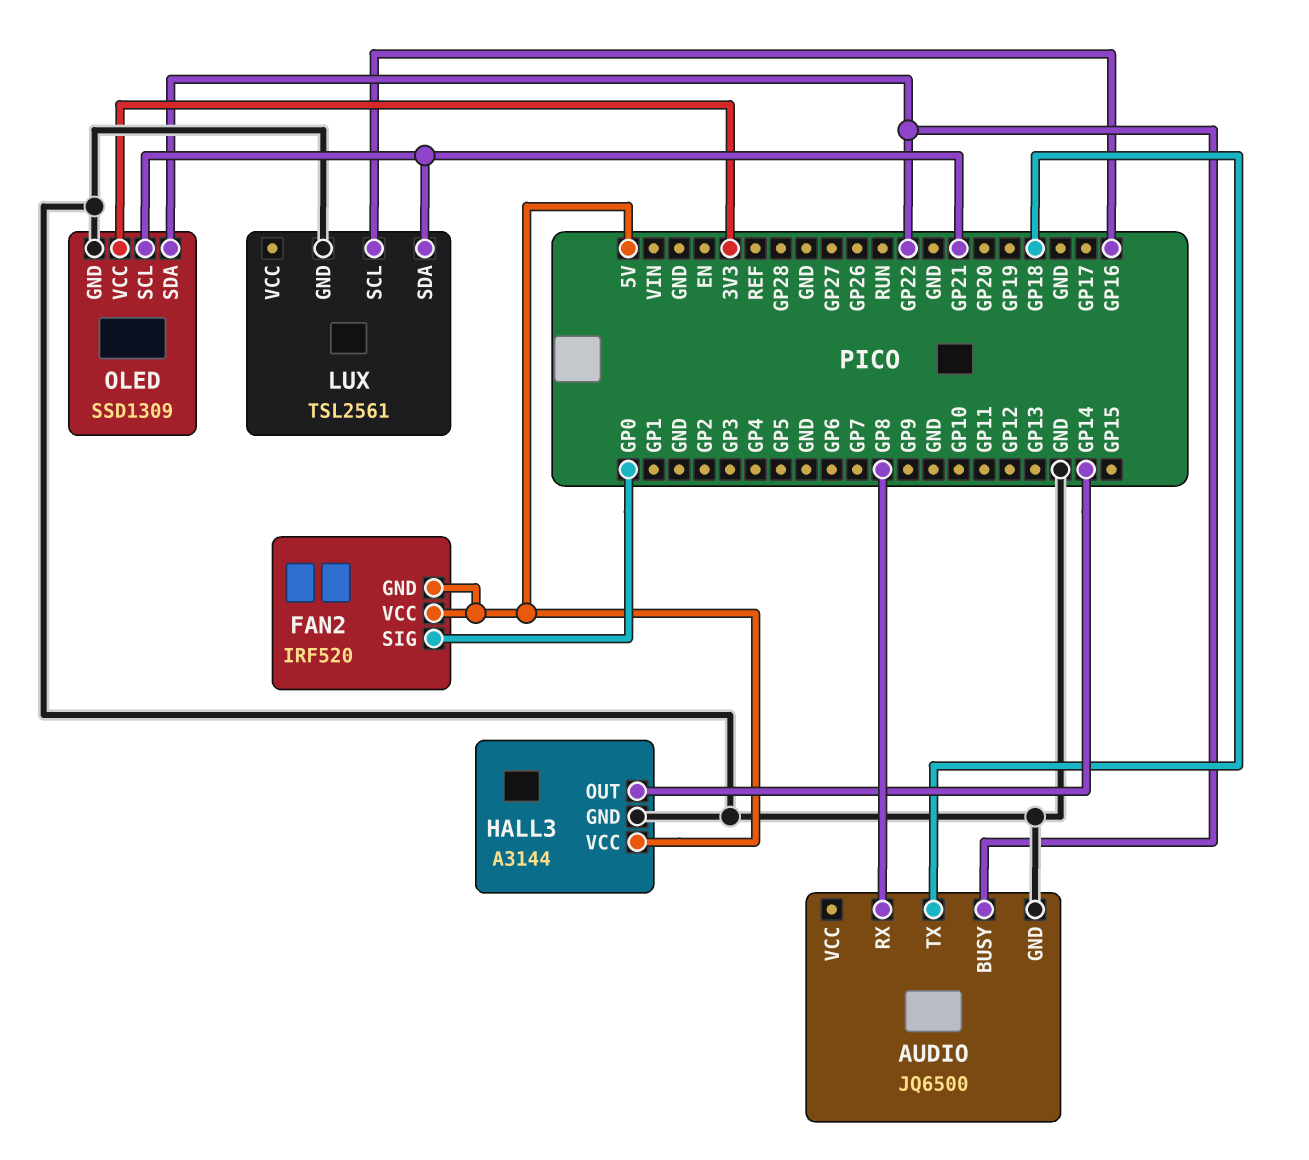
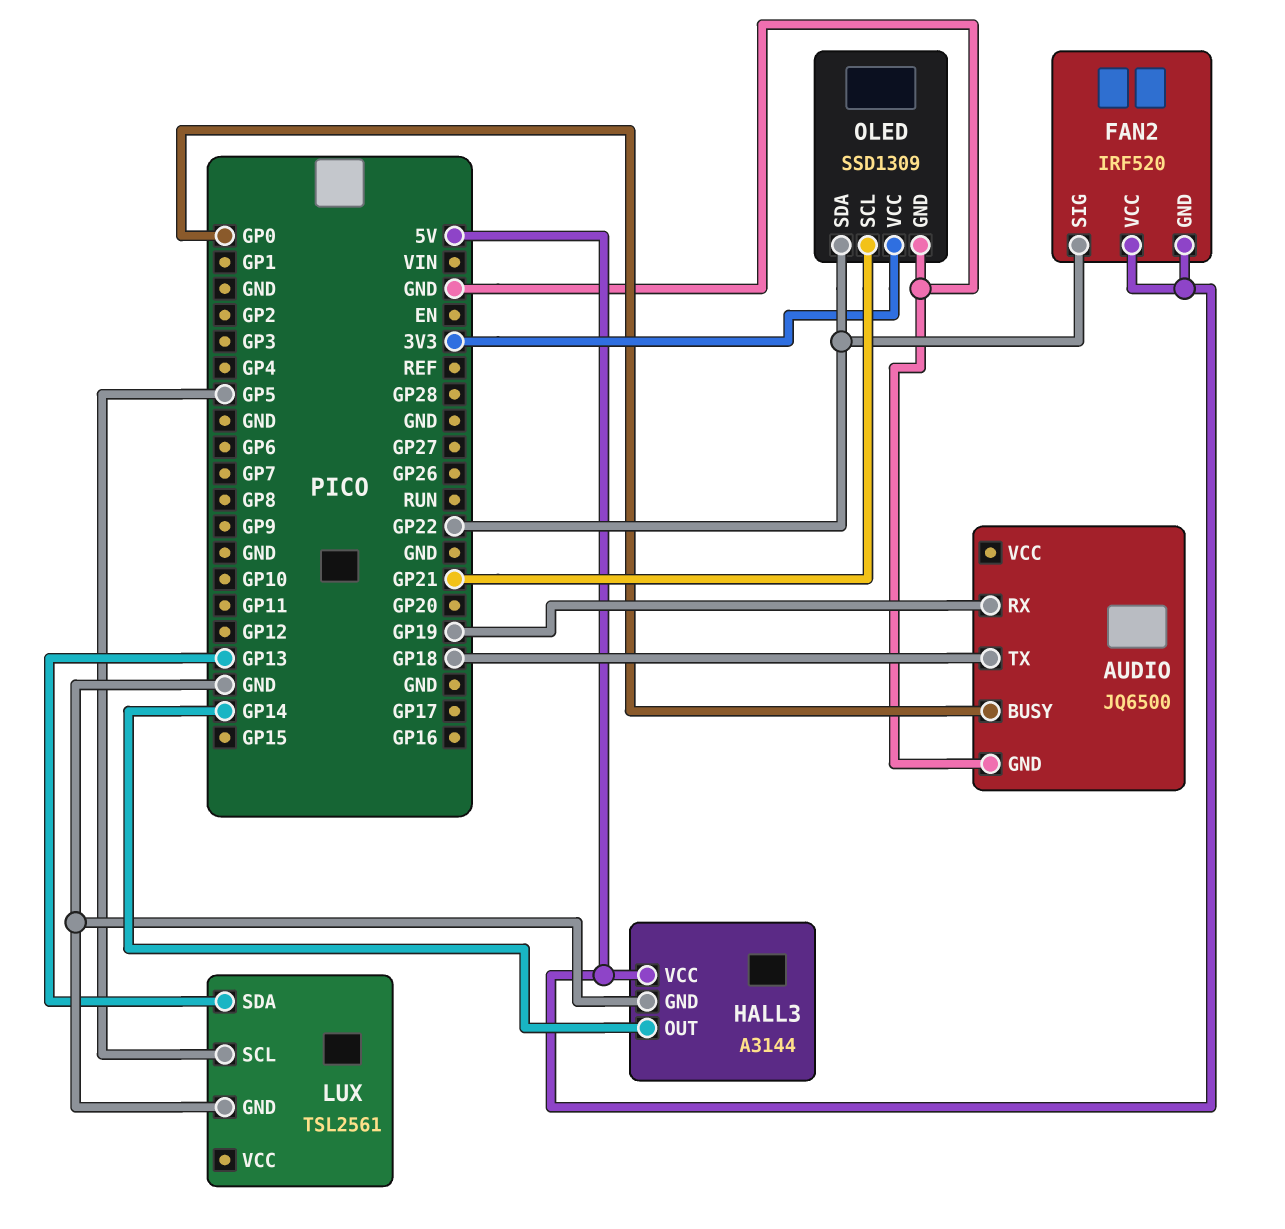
AUDIO pin BUSY: GP22 -> GP0
AUDIO pin RX: GP8 -> GP19
FAN2 pin SIG: GP0 -> GP22
LUX pin SCL: GP16 -> GP5
LUX pin SDA: GP21 -> GP13

